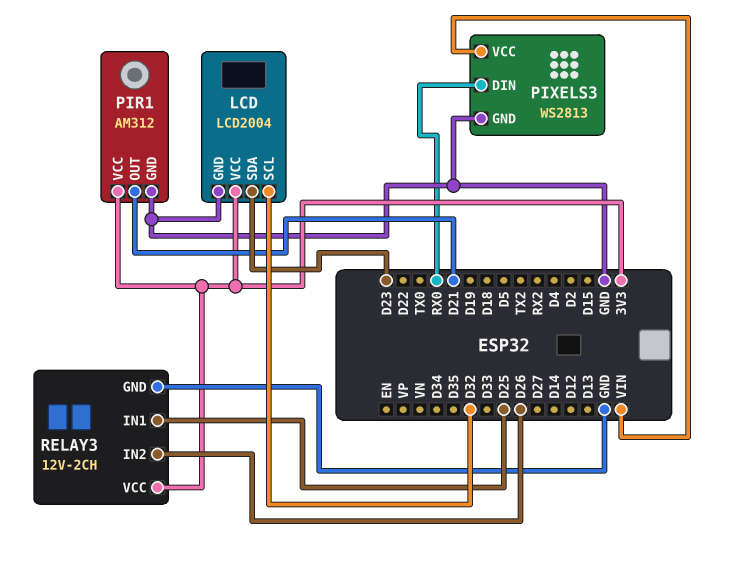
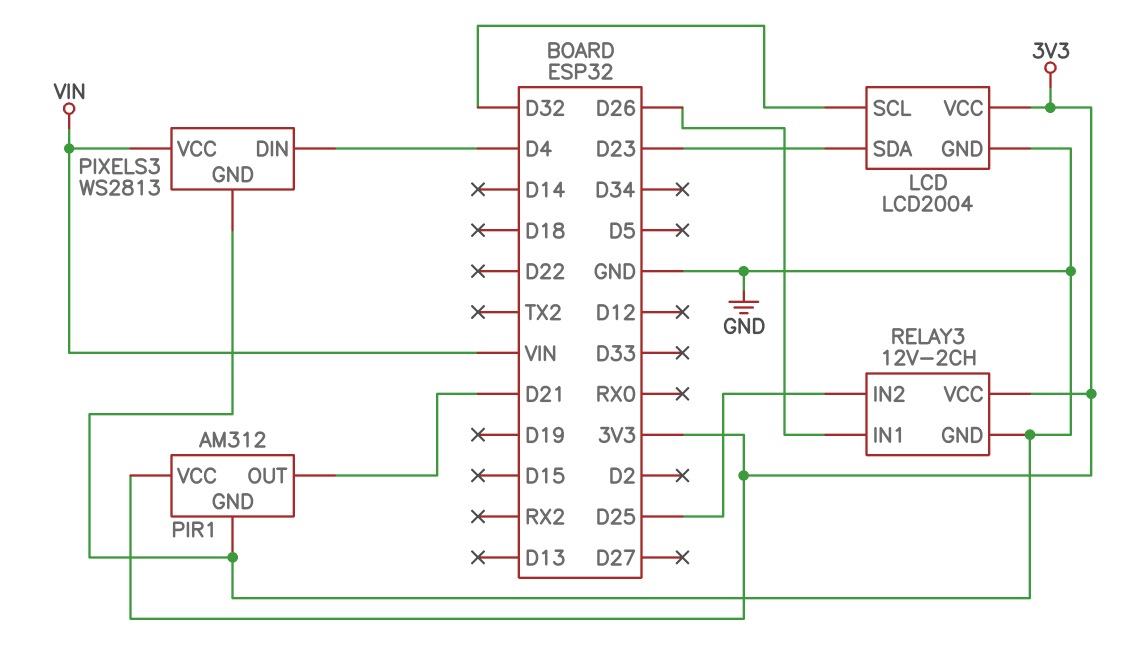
PIXELS3 pin DIN: RX0 -> D4
RELAY3 pin IN1: D25 -> D26
RELAY3 pin IN2: D26 -> D25

